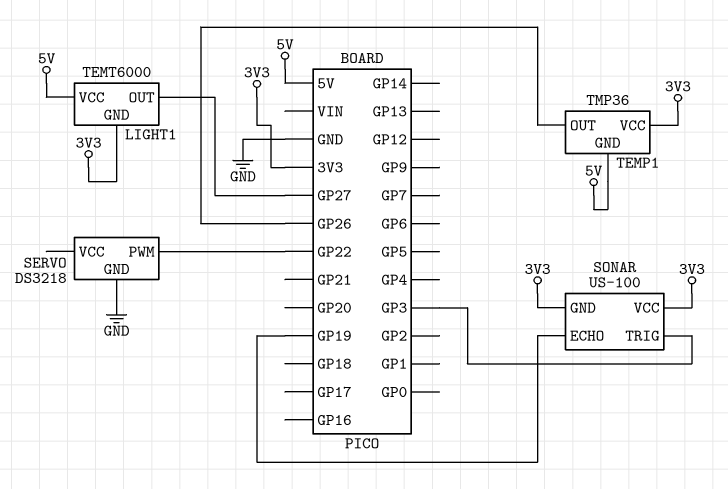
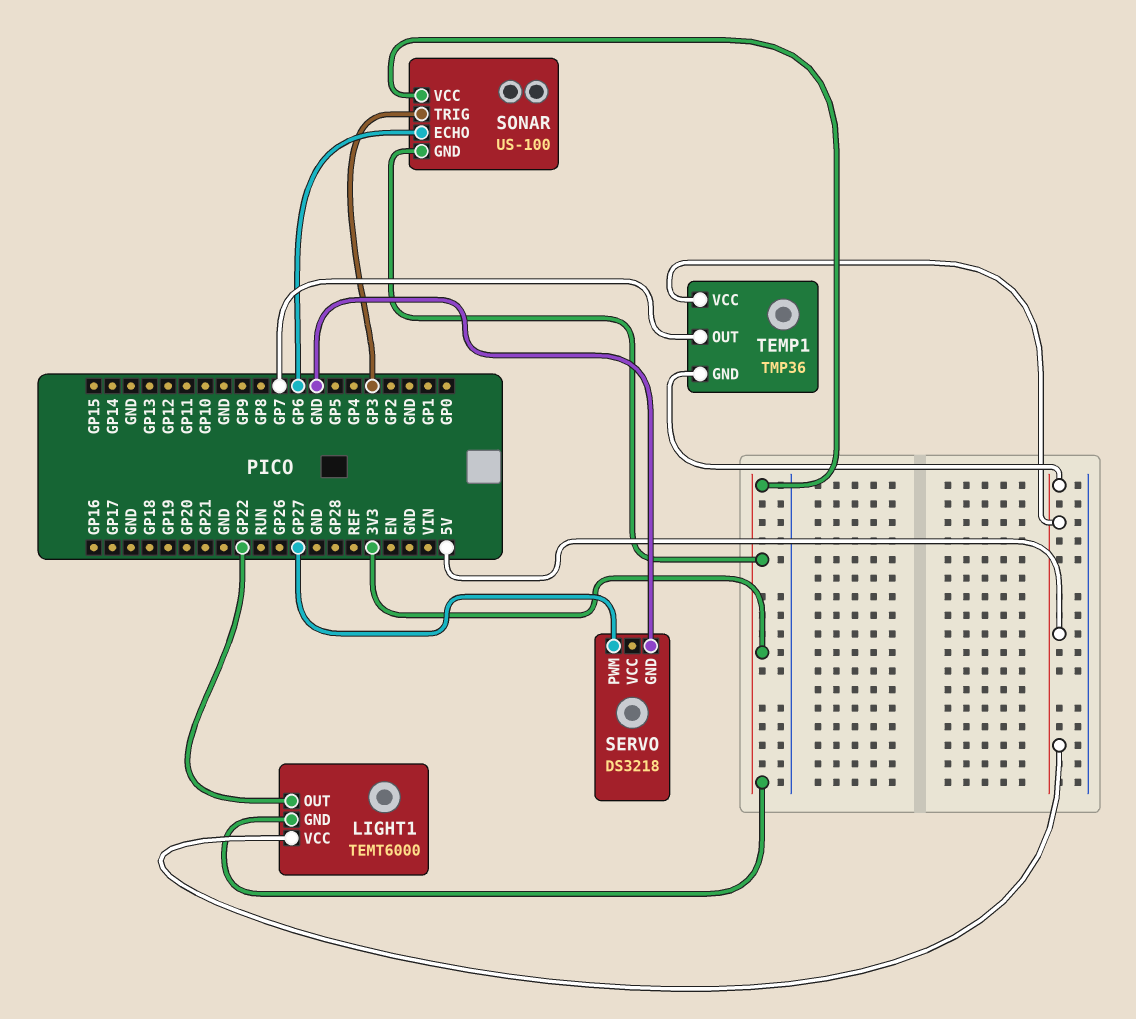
LIGHT1 pin OUT: GP27 -> GP22
SERVO pin PWM: GP22 -> GP27
SONAR pin ECHO: GP19 -> GP6
TEMP1 pin OUT: GP26 -> GP7
TEMP1 pin VCC: 3V3 -> 5V

